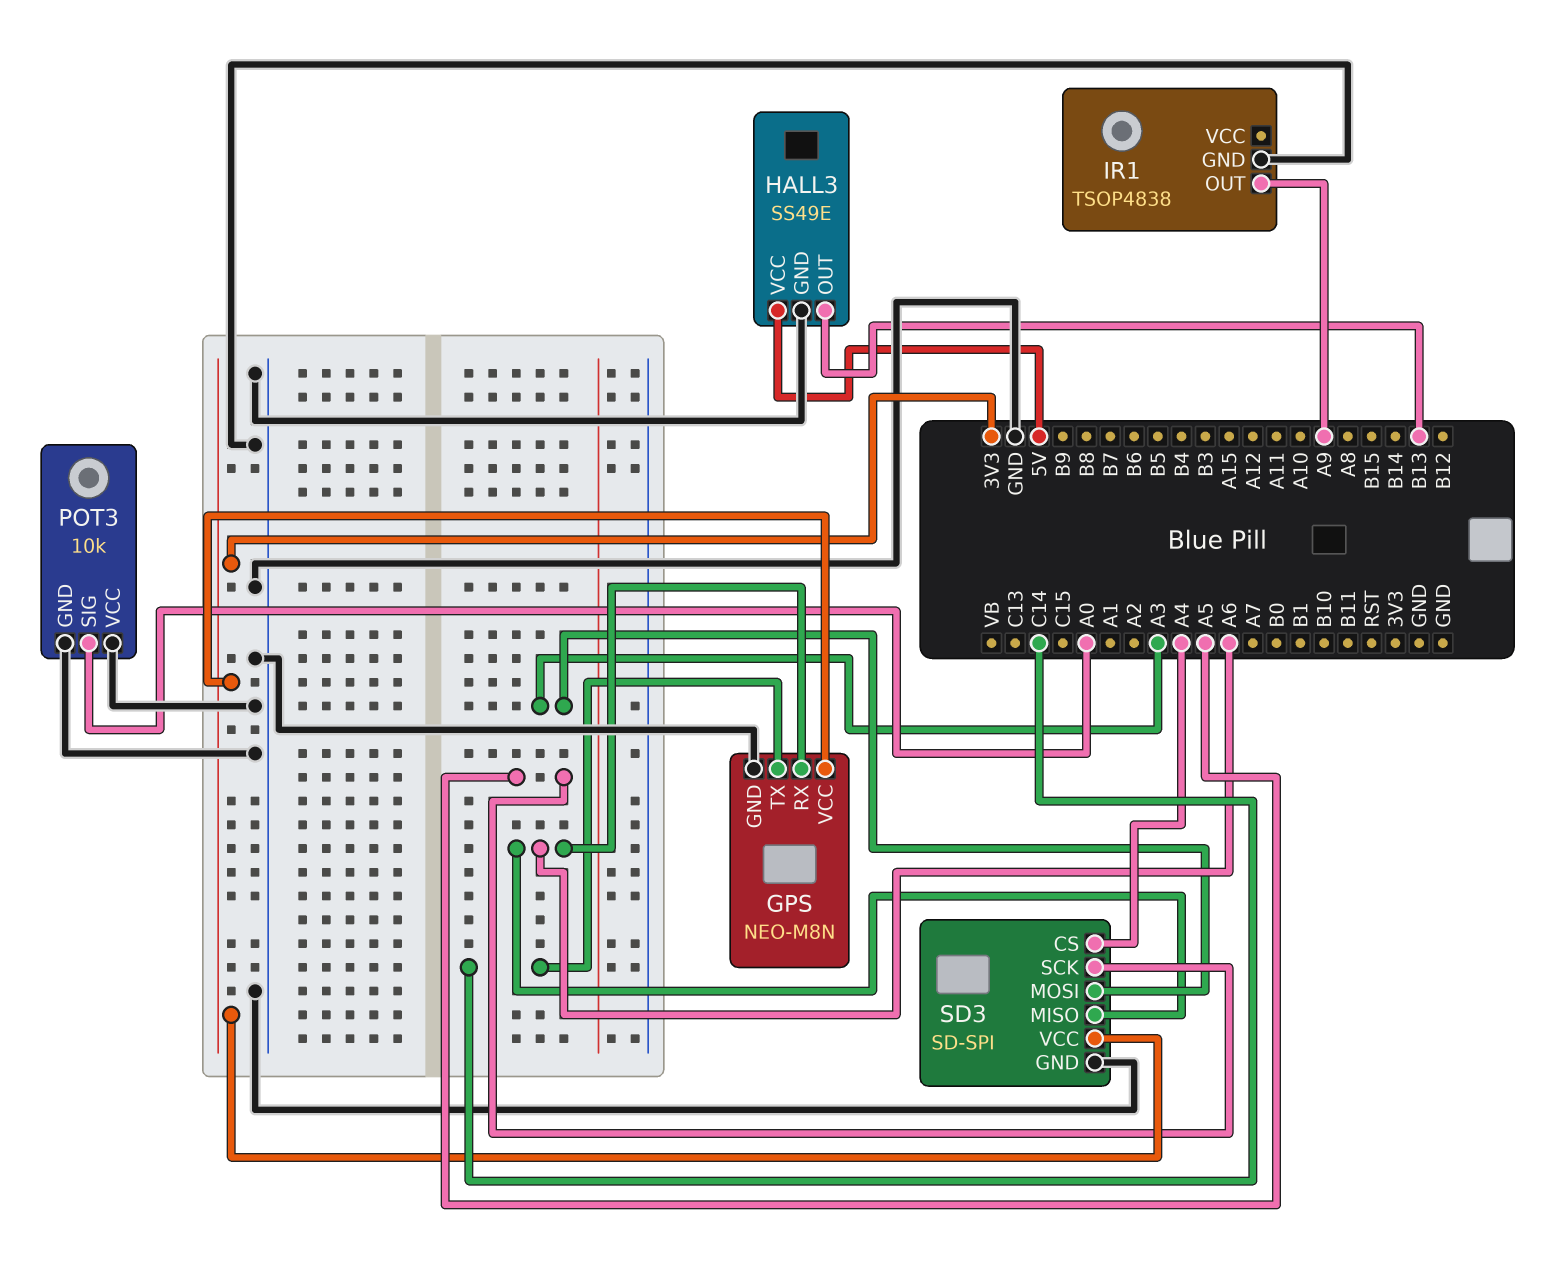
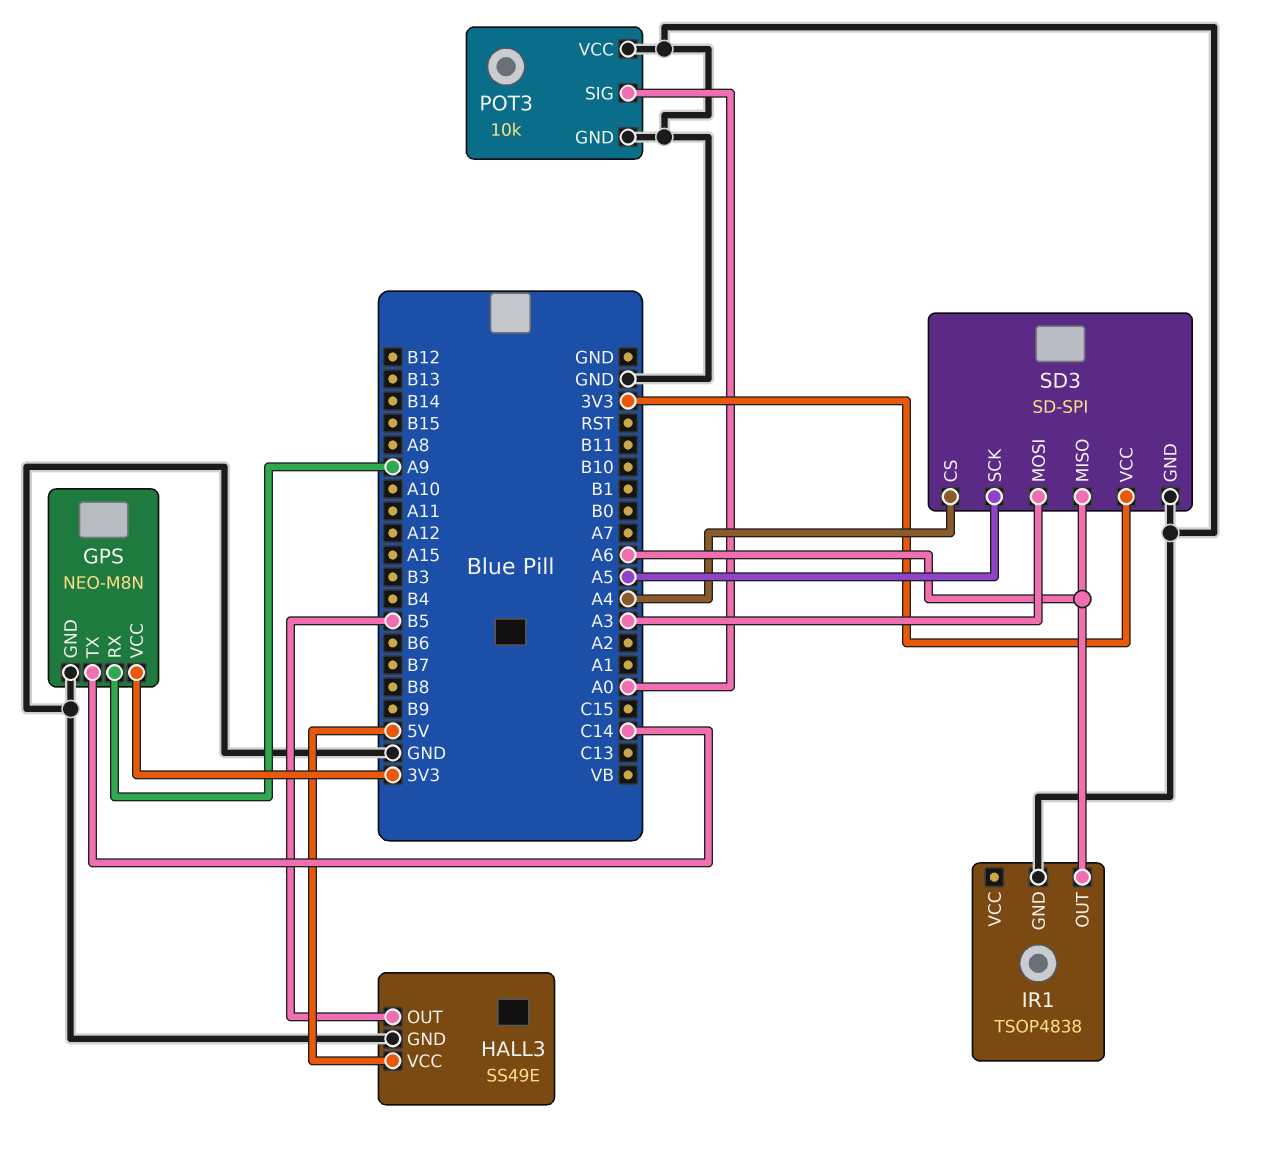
GPS pin RX: A6 -> A9
HALL3 pin OUT: B13 -> B5
IR1 pin OUT: A9 -> A6

